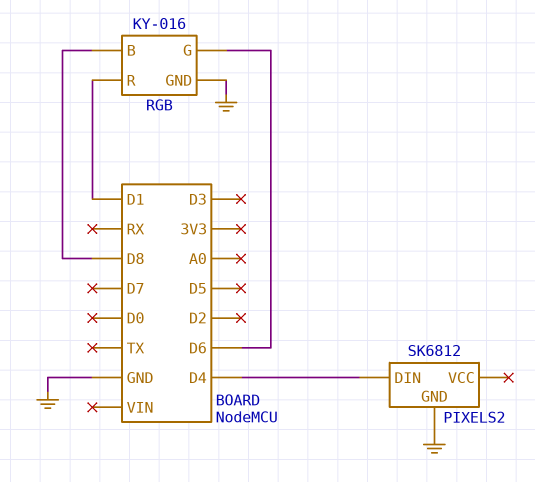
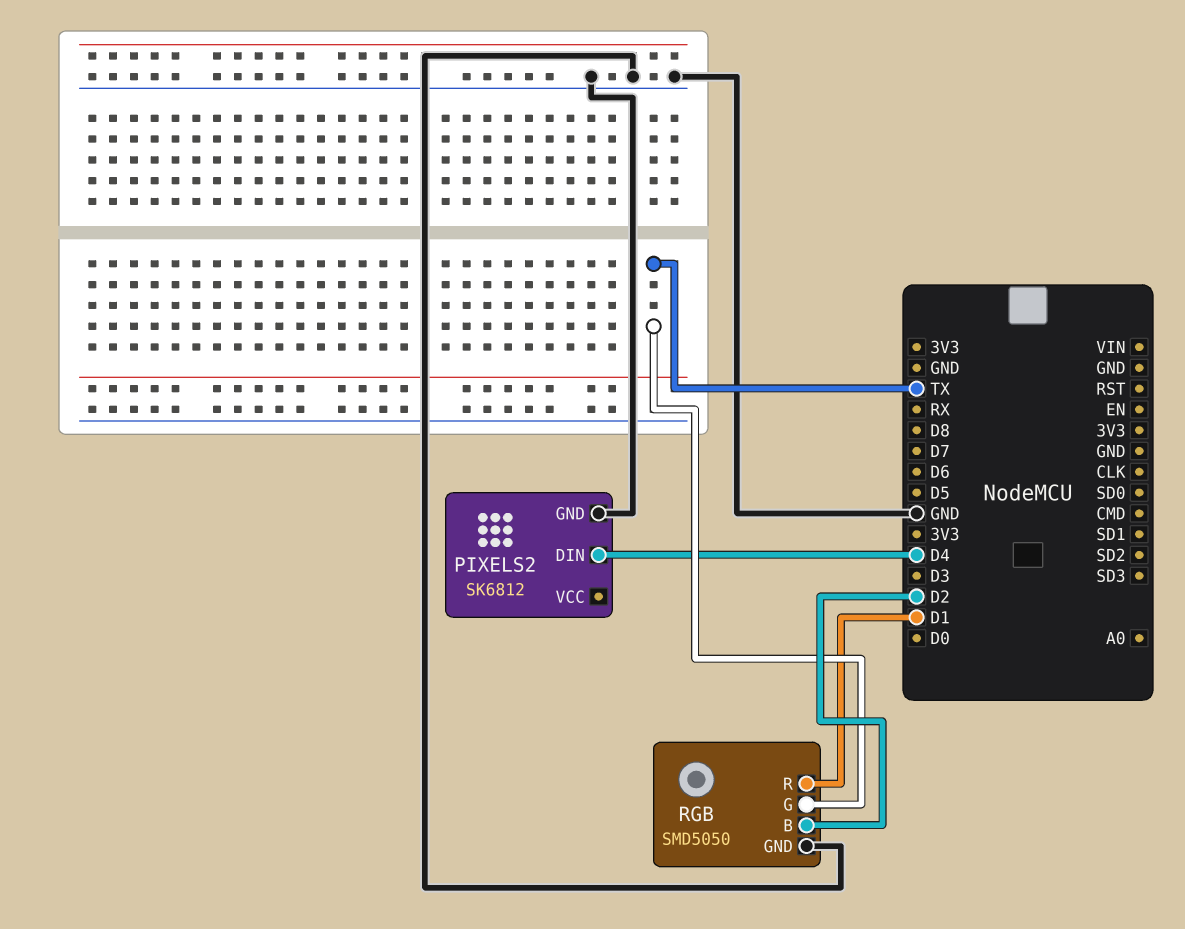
RGB: KY-016 -> SMD5050
RGB pin B: D8 -> D2
RGB pin G: D6 -> TX

